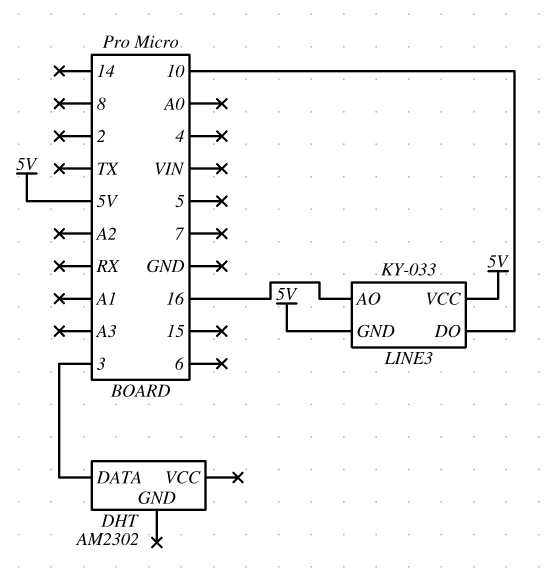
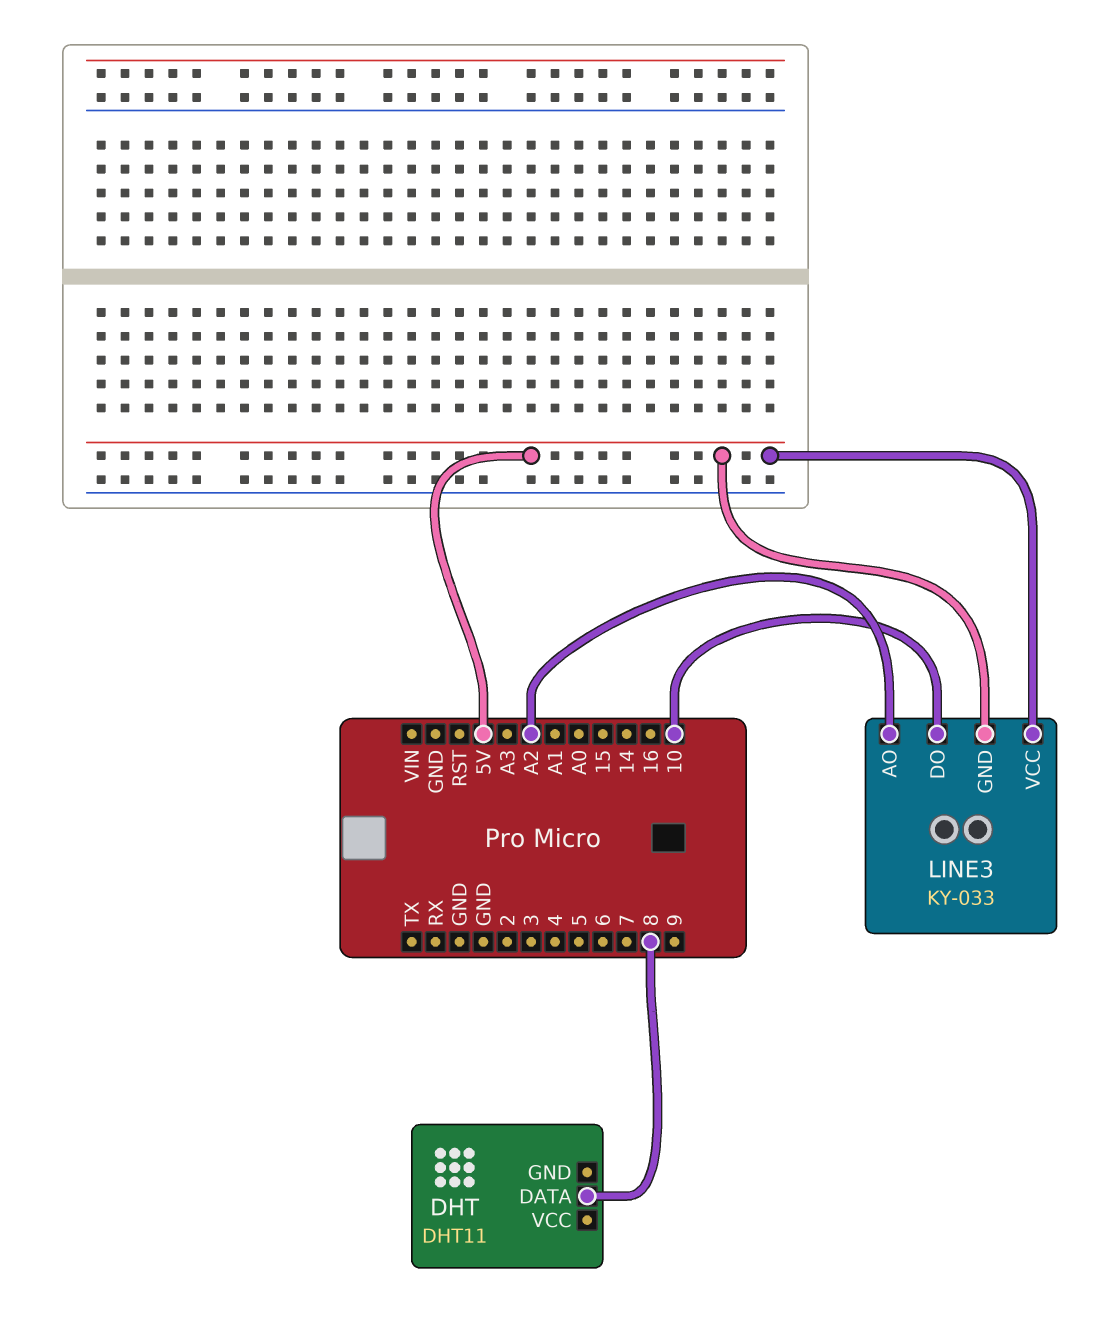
DHT: AM2302 -> DHT11
DHT pin DATA: 3 -> 8
LINE3 pin AO: 16 -> A2

